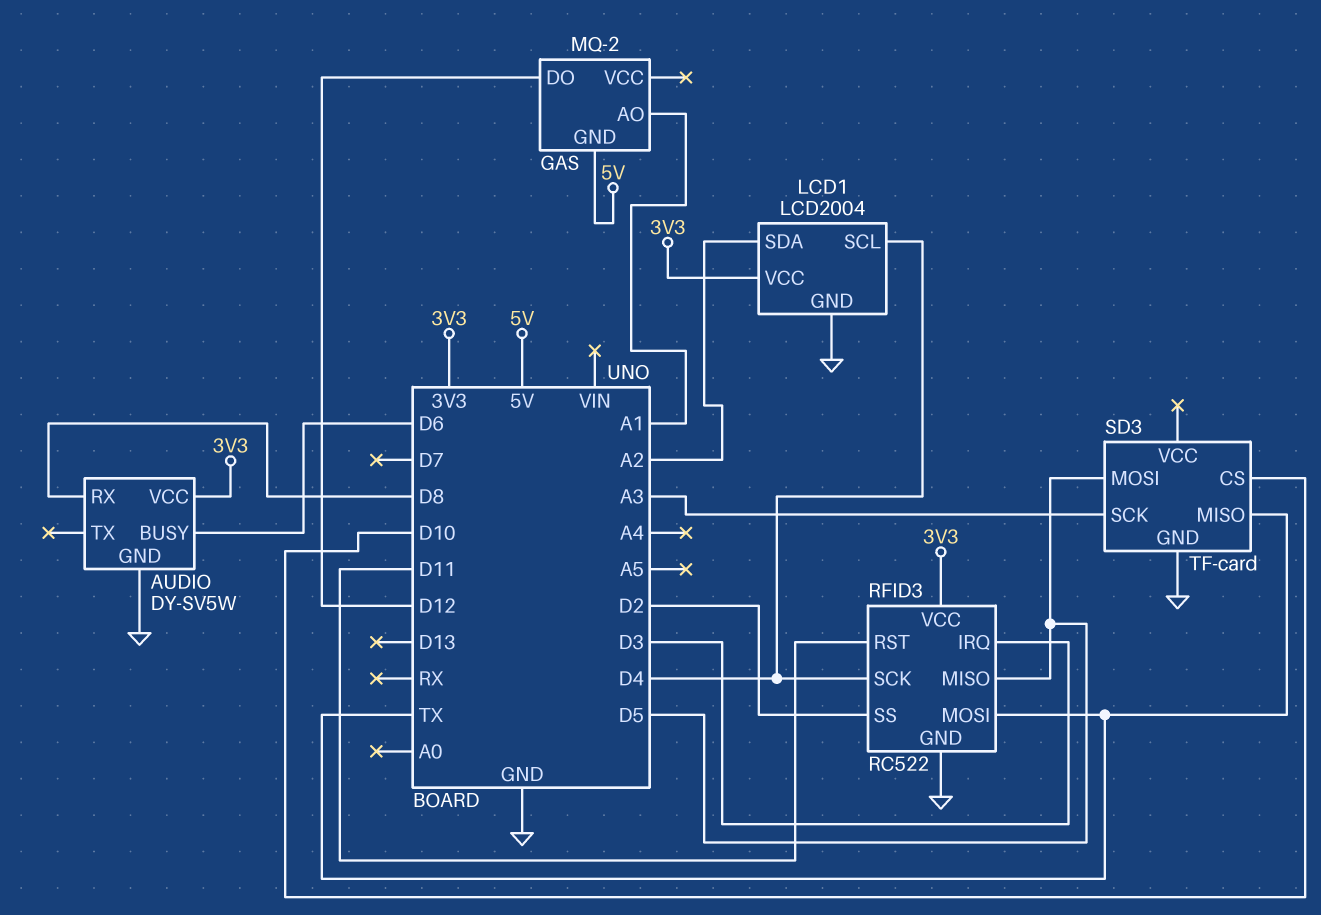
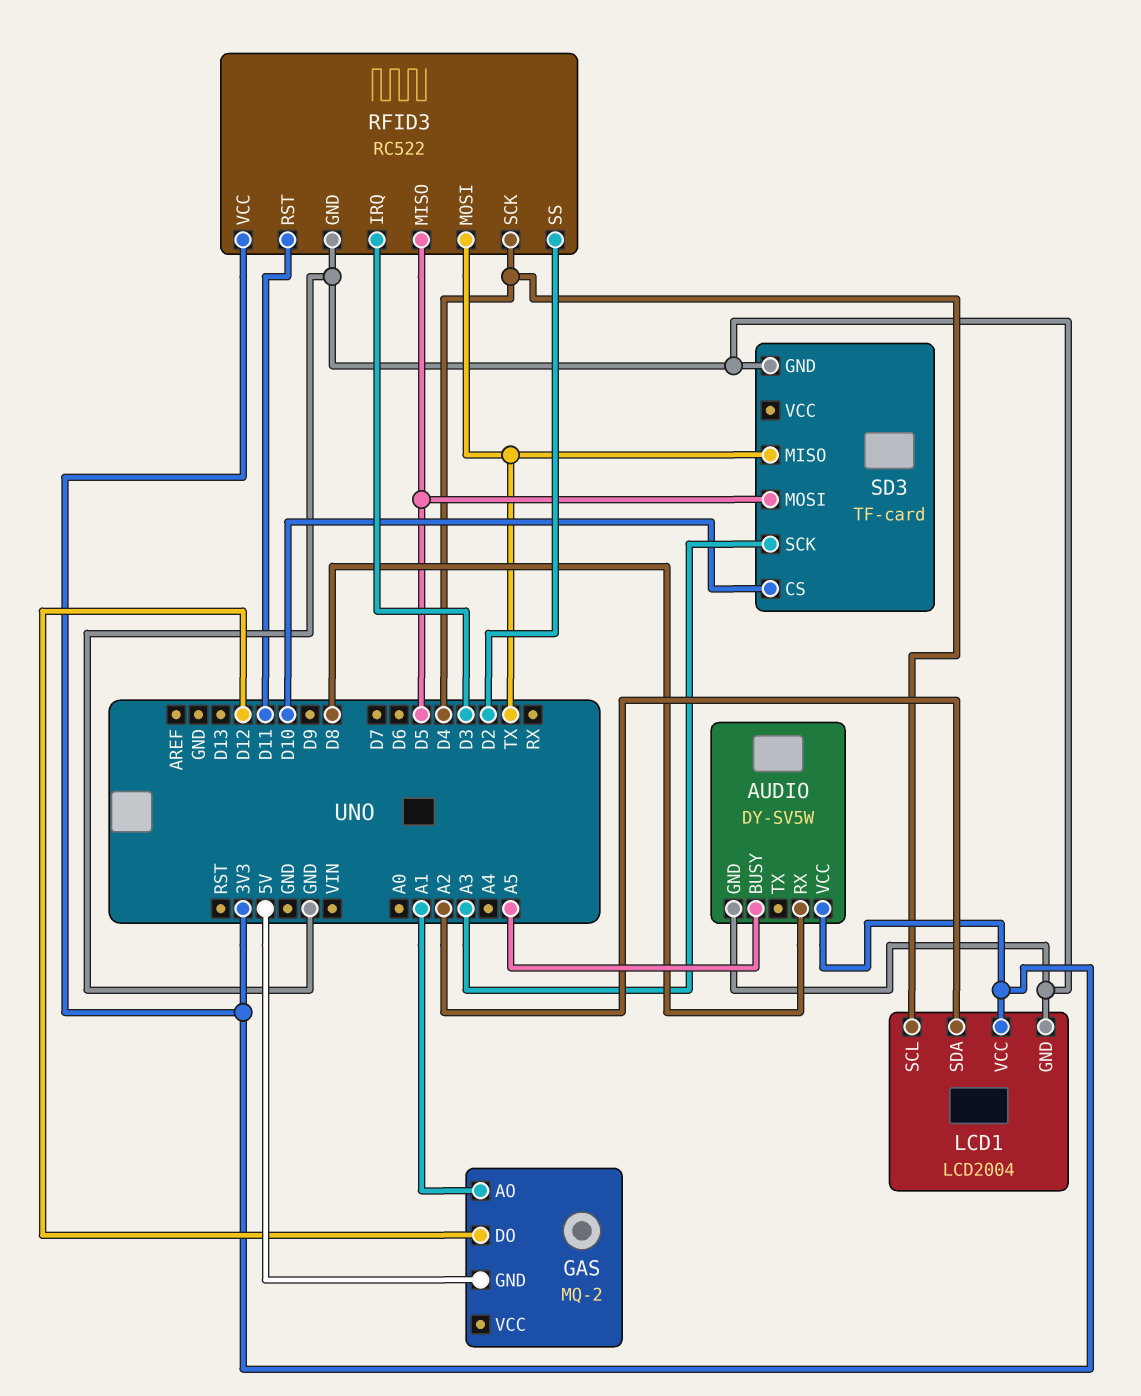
AUDIO pin BUSY: D6 -> A5

